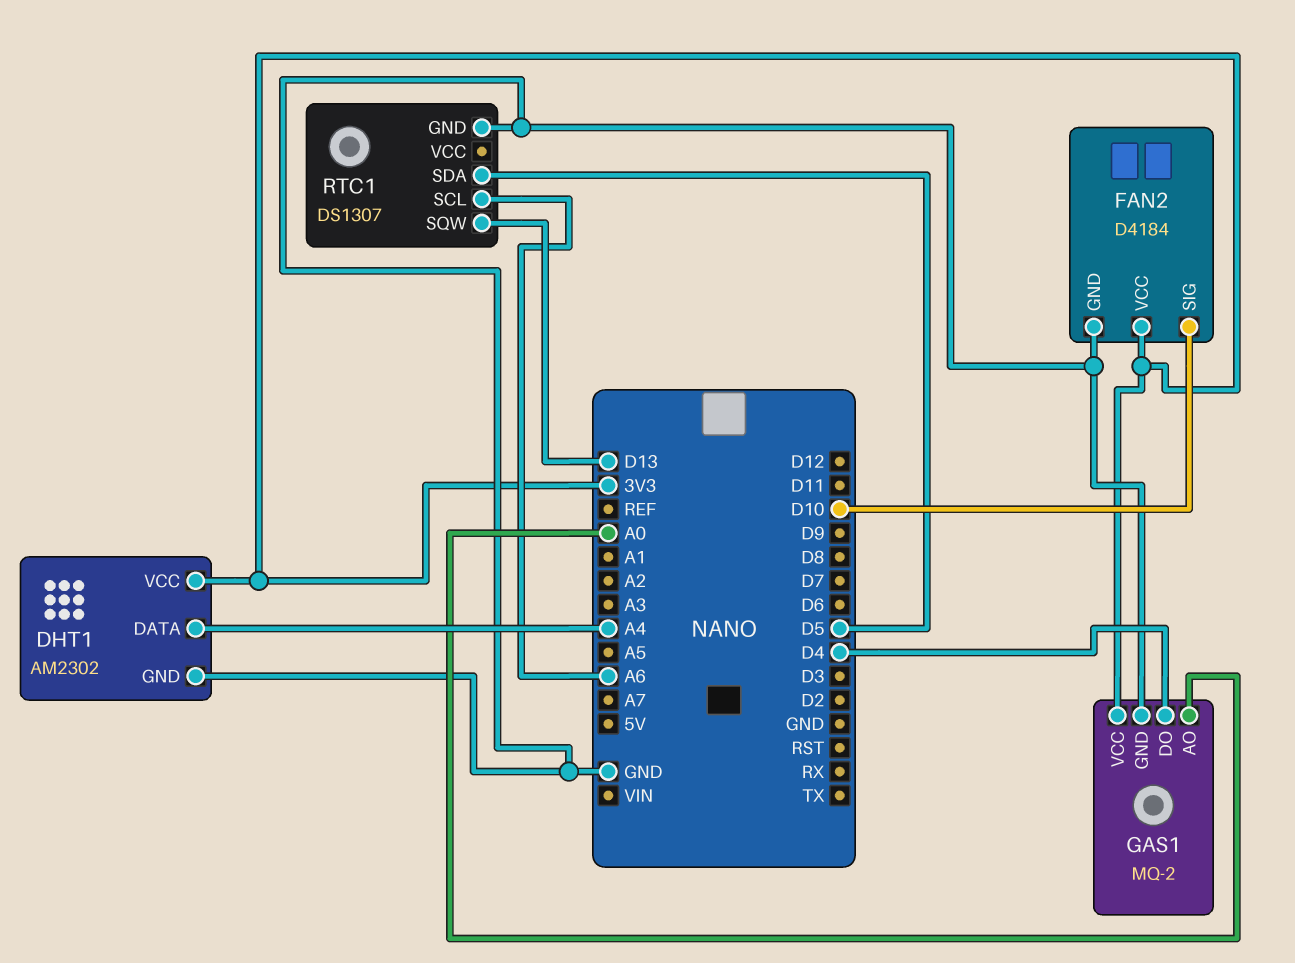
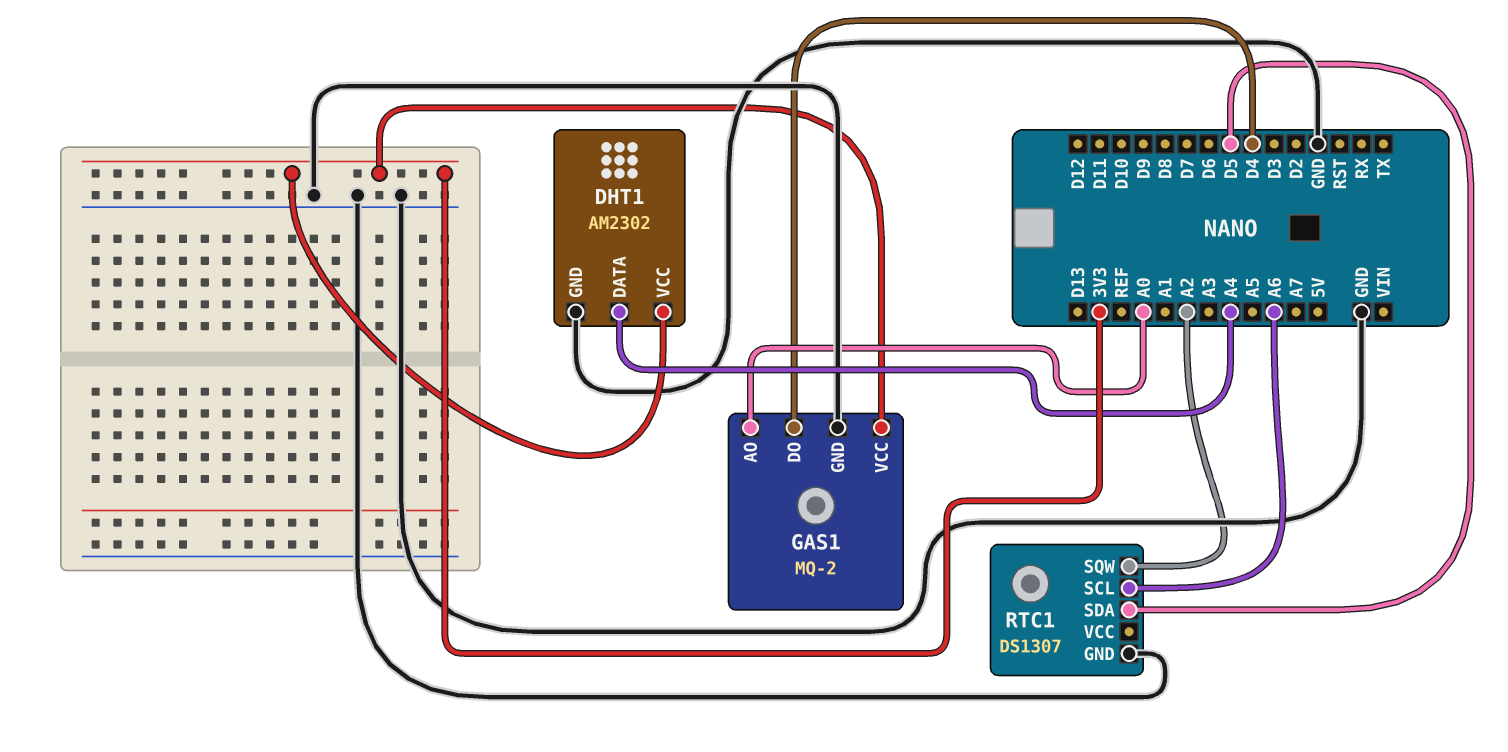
FAN2: D4184 -> none
FAN2 pin GND: GND -> none
FAN2 pin SIG: D10 -> none
FAN2 pin VCC: 3V3 -> none
RTC1 pin SQW: D13 -> A2

